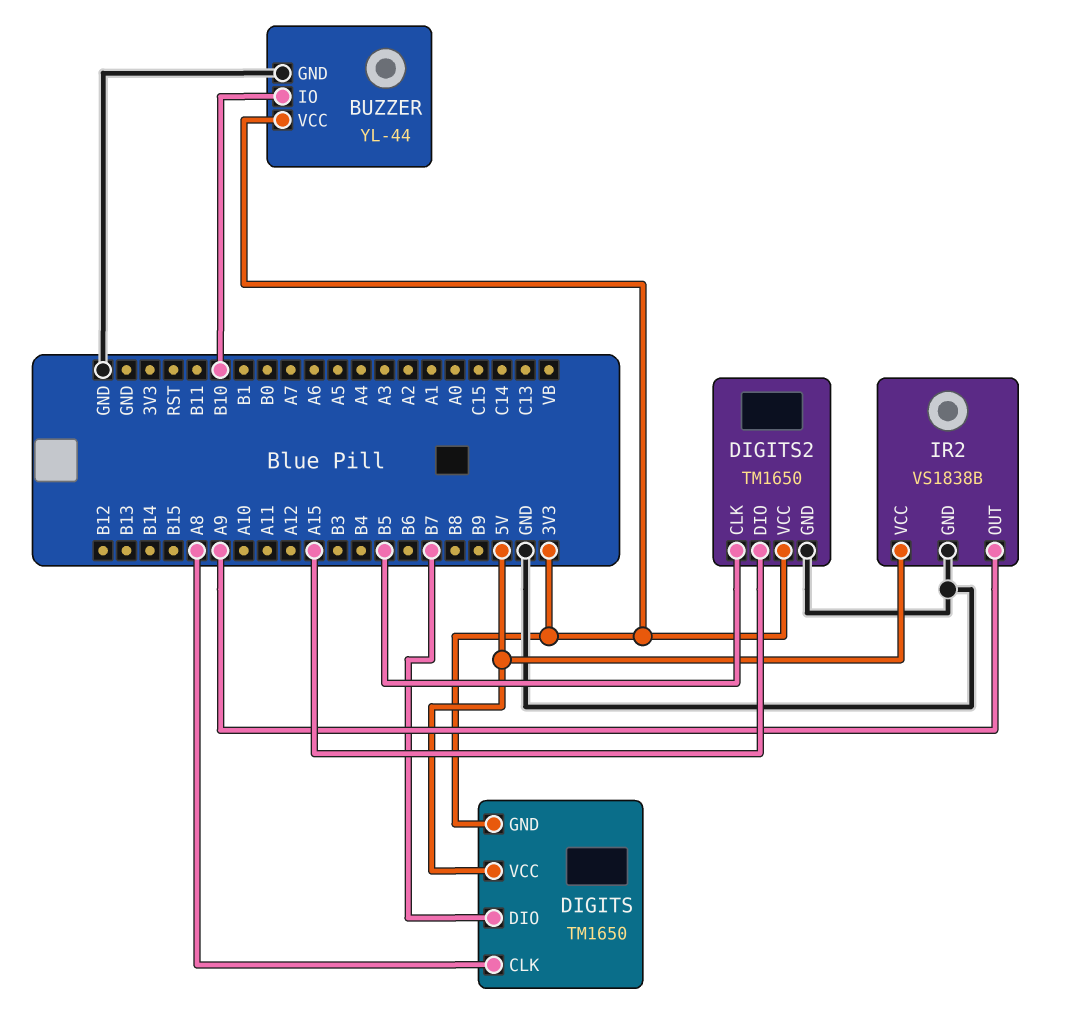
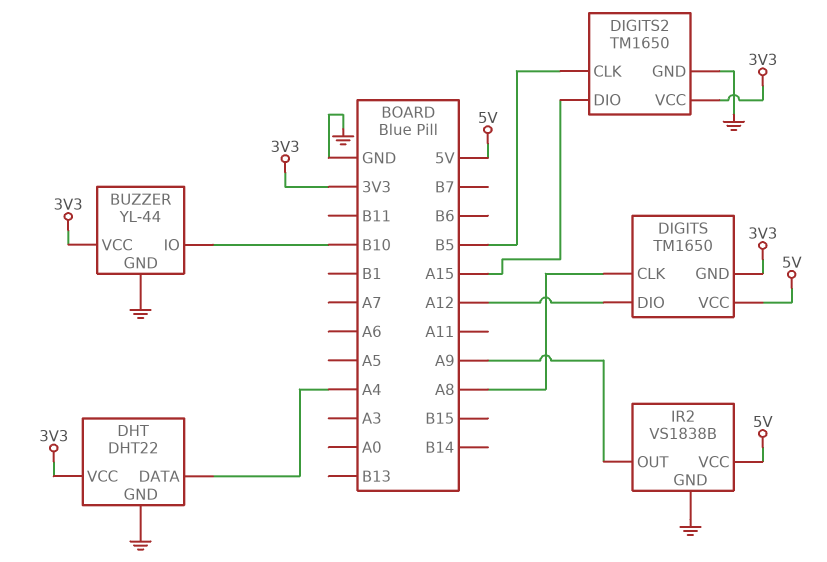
DHT: none -> DHT22
DHT pin DATA: none -> A4
DHT pin GND: none -> GND
DHT pin VCC: none -> 3V3
DIGITS pin DIO: B7 -> A12

